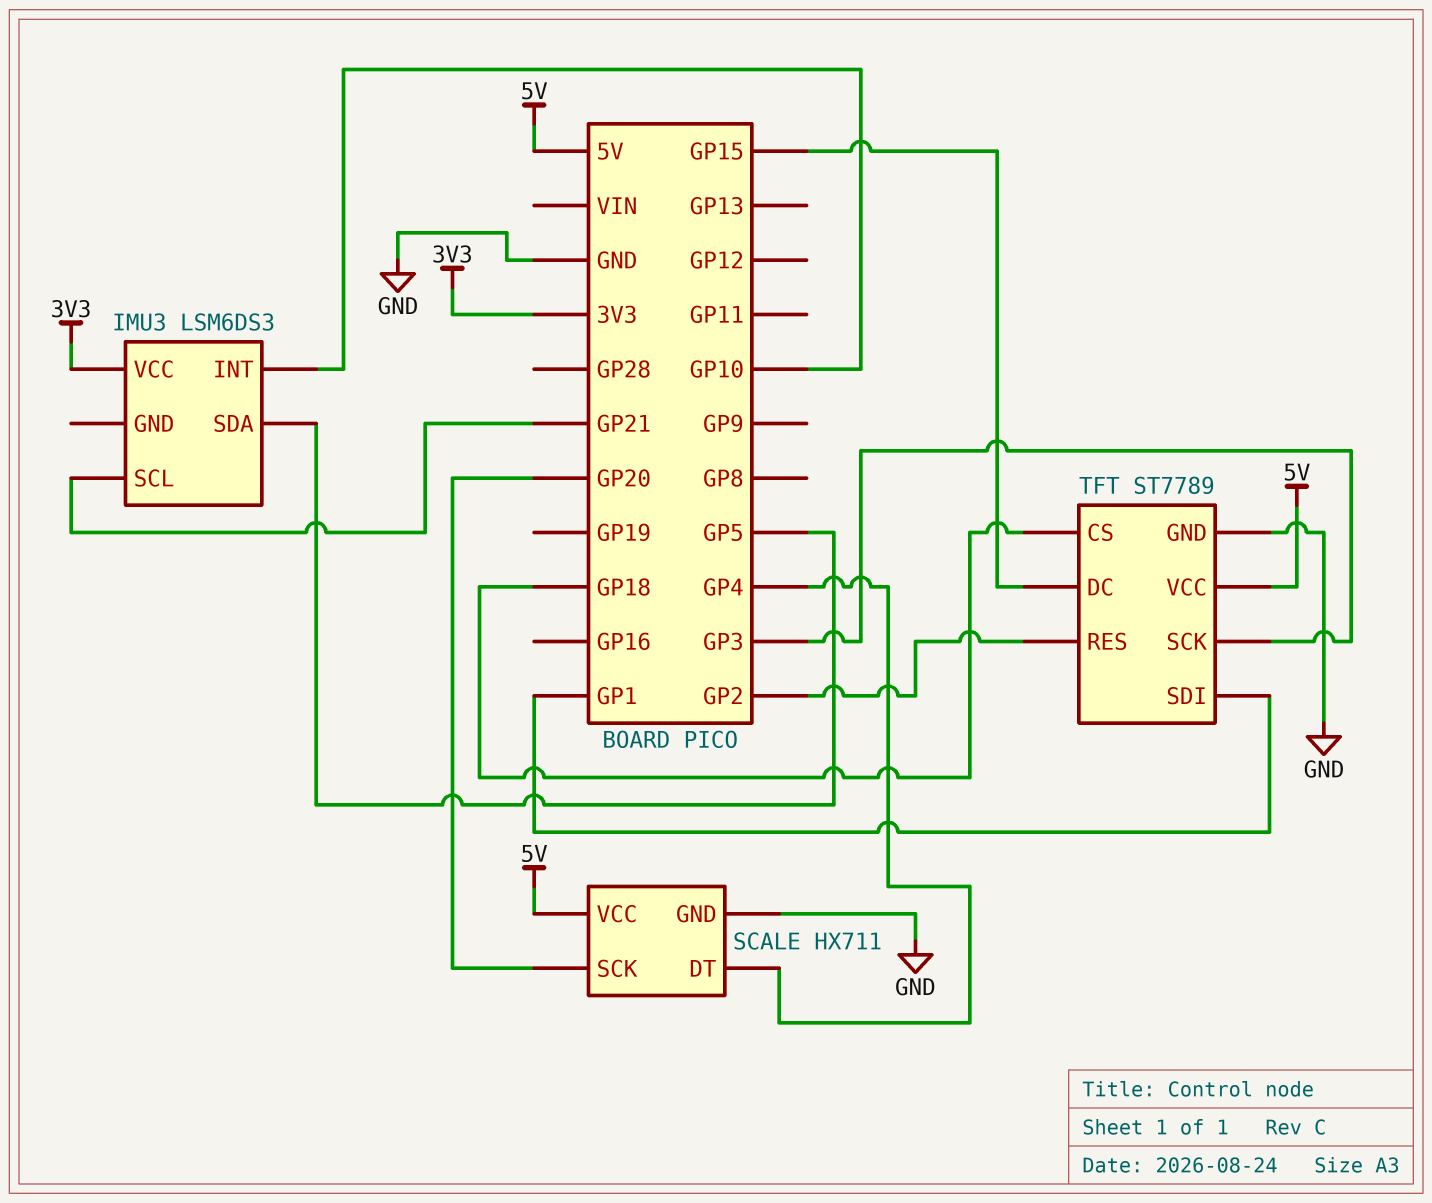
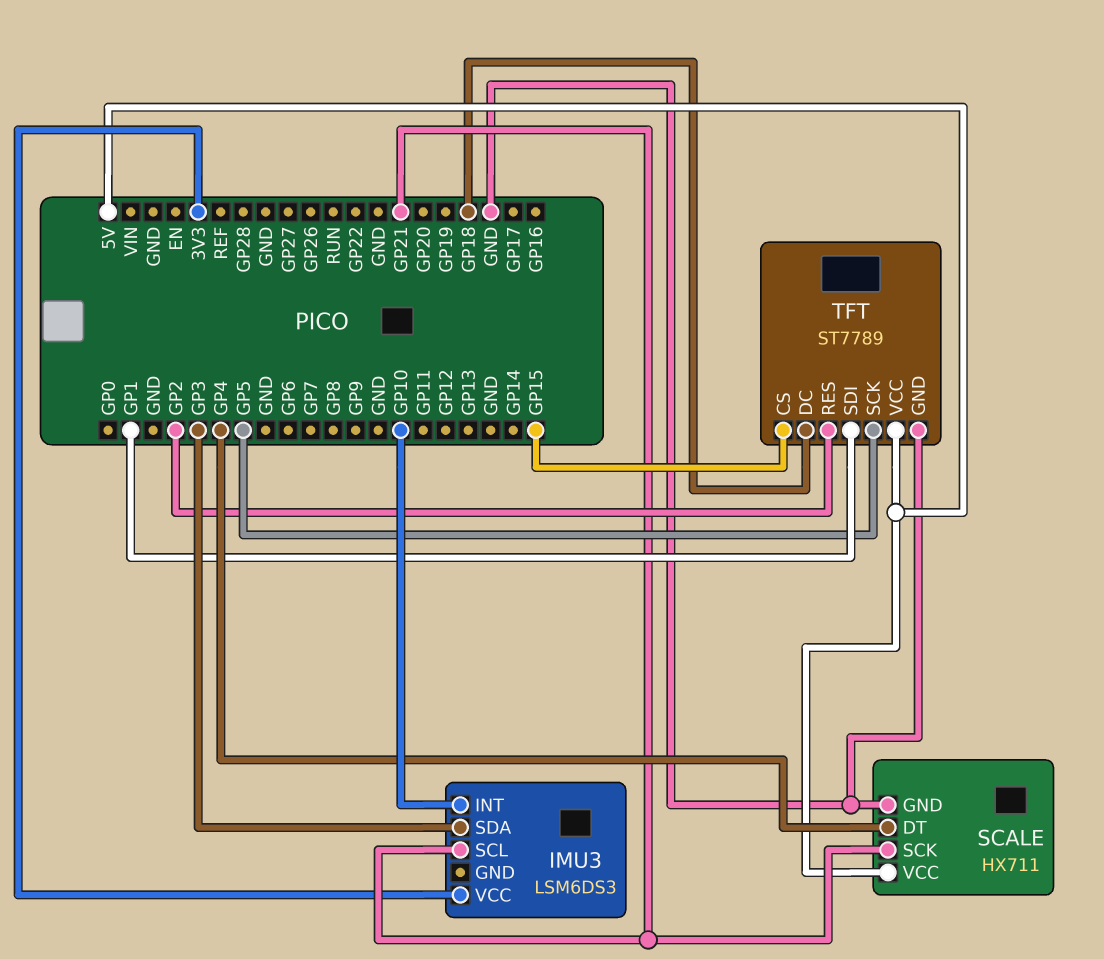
IMU3 pin SDA: GP5 -> GP3
SCALE pin SCK: GP20 -> GP21
TFT pin CS: GP18 -> GP15
TFT pin DC: GP15 -> GP18
TFT pin SCK: GP3 -> GP5

